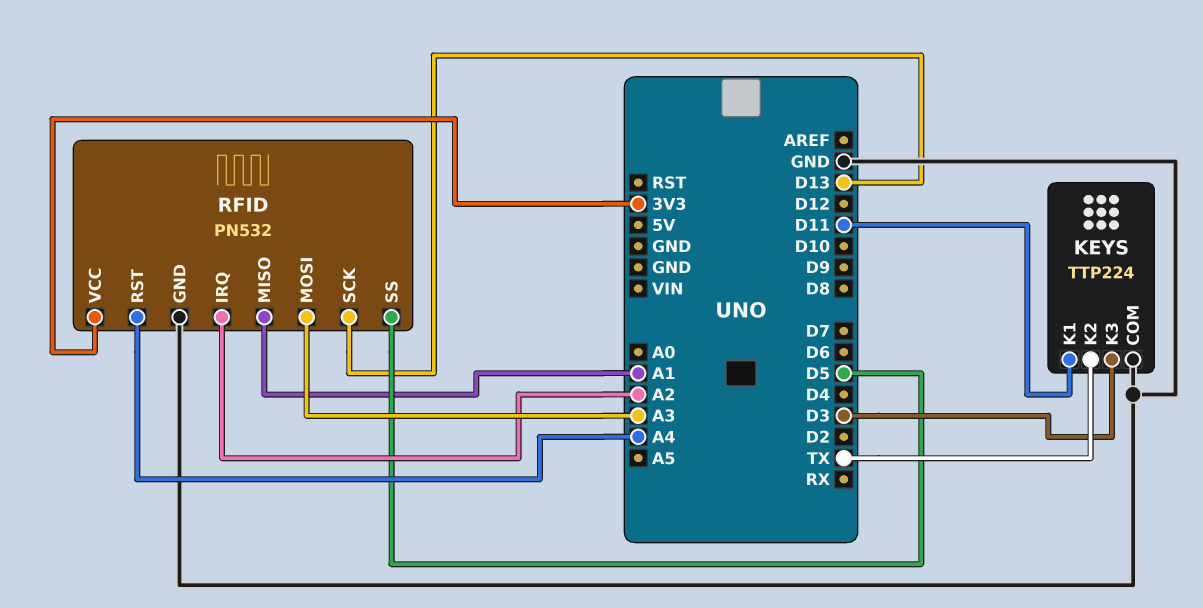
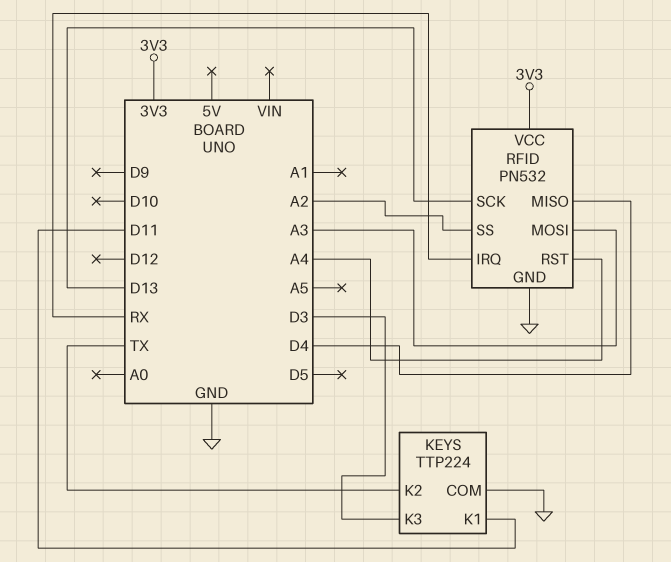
RFID pin IRQ: A2 -> RX
RFID pin MISO: A1 -> D4
RFID pin SS: D5 -> A2

